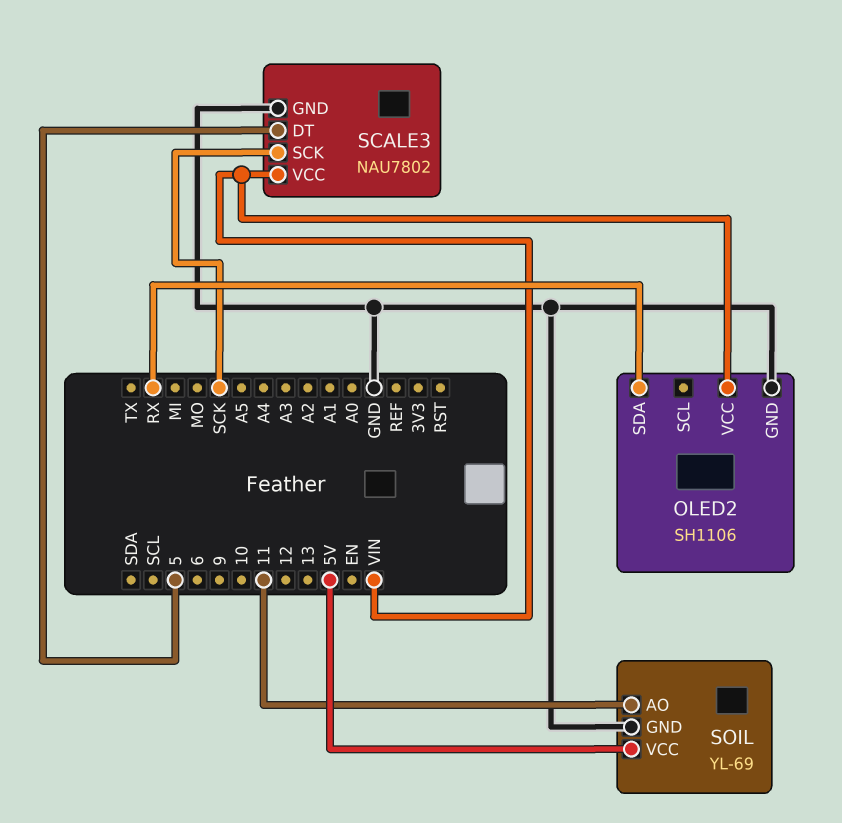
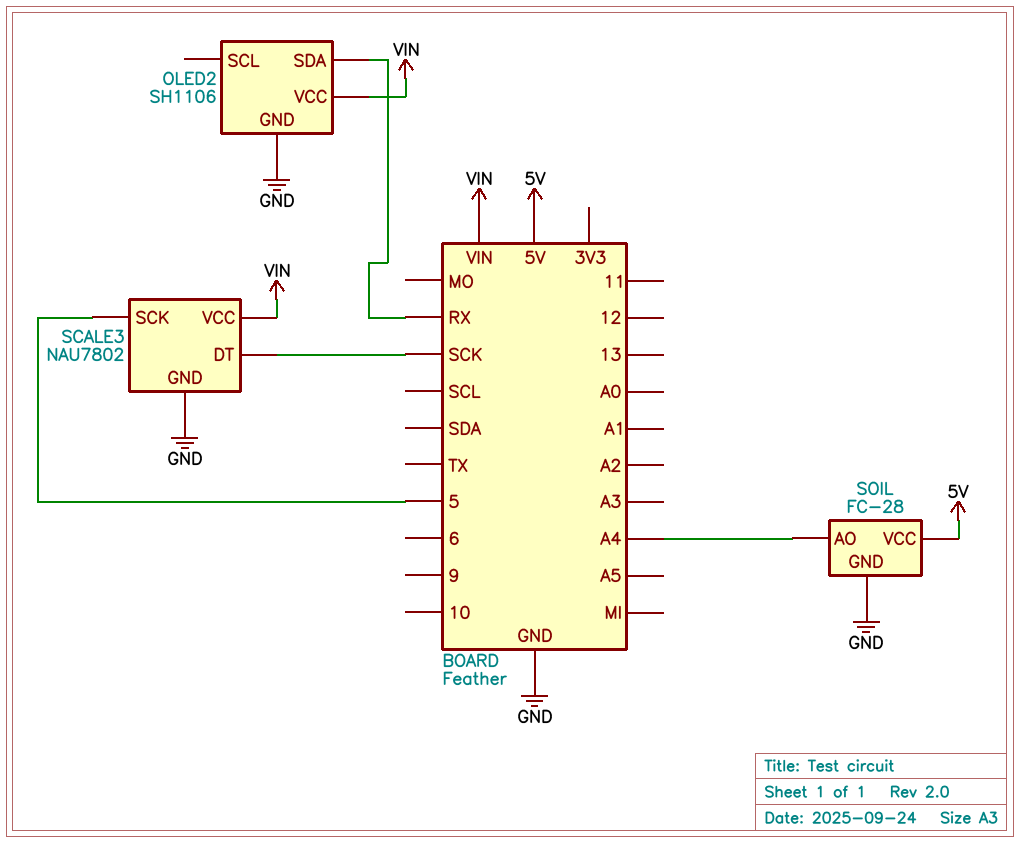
SCALE3 pin DT: 5 -> SCK
SCALE3 pin SCK: SCK -> 5
SOIL: YL-69 -> FC-28
SOIL pin AO: 11 -> A4

